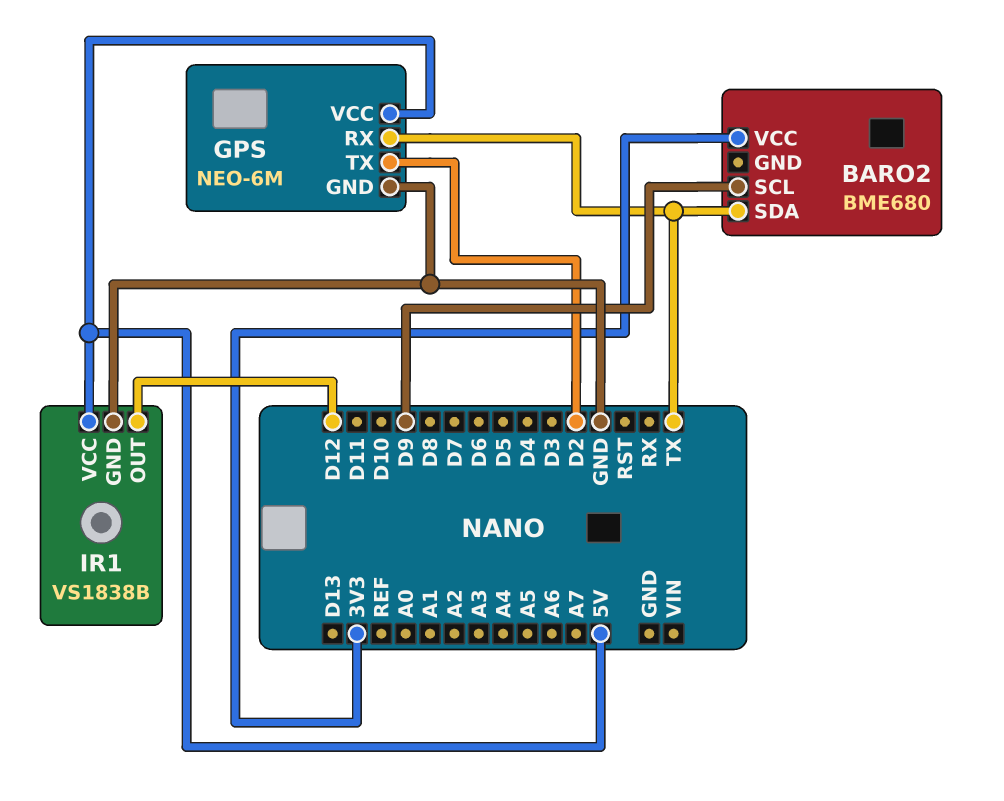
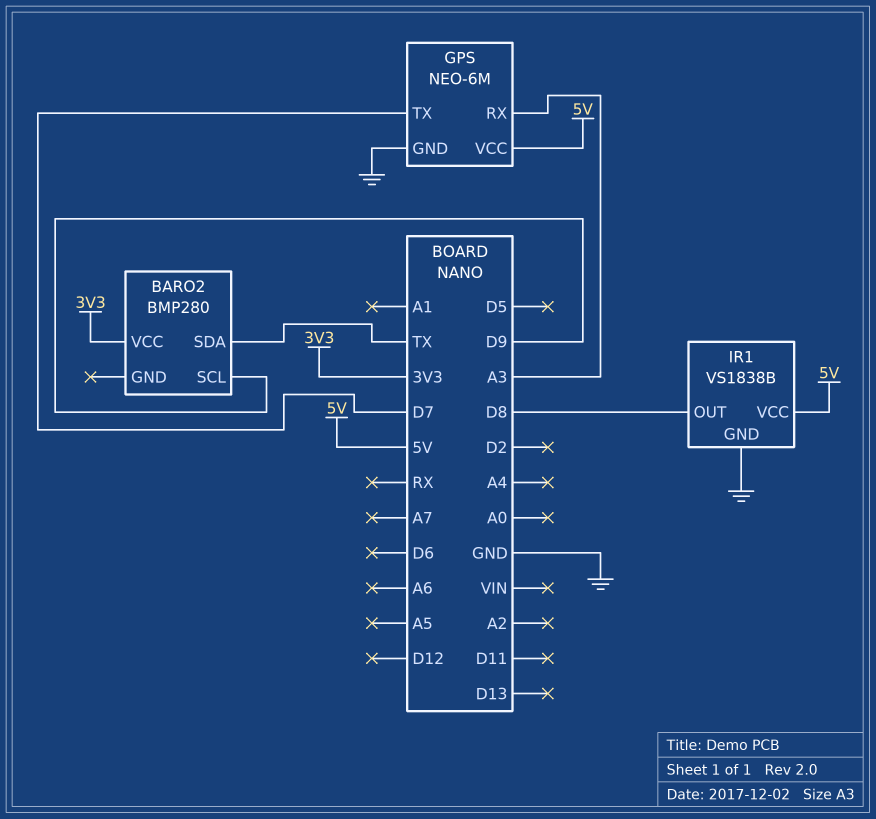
BARO2: BME680 -> BMP280
GPS pin RX: TX -> A3
GPS pin TX: D2 -> D7
IR1 pin OUT: D12 -> D8

